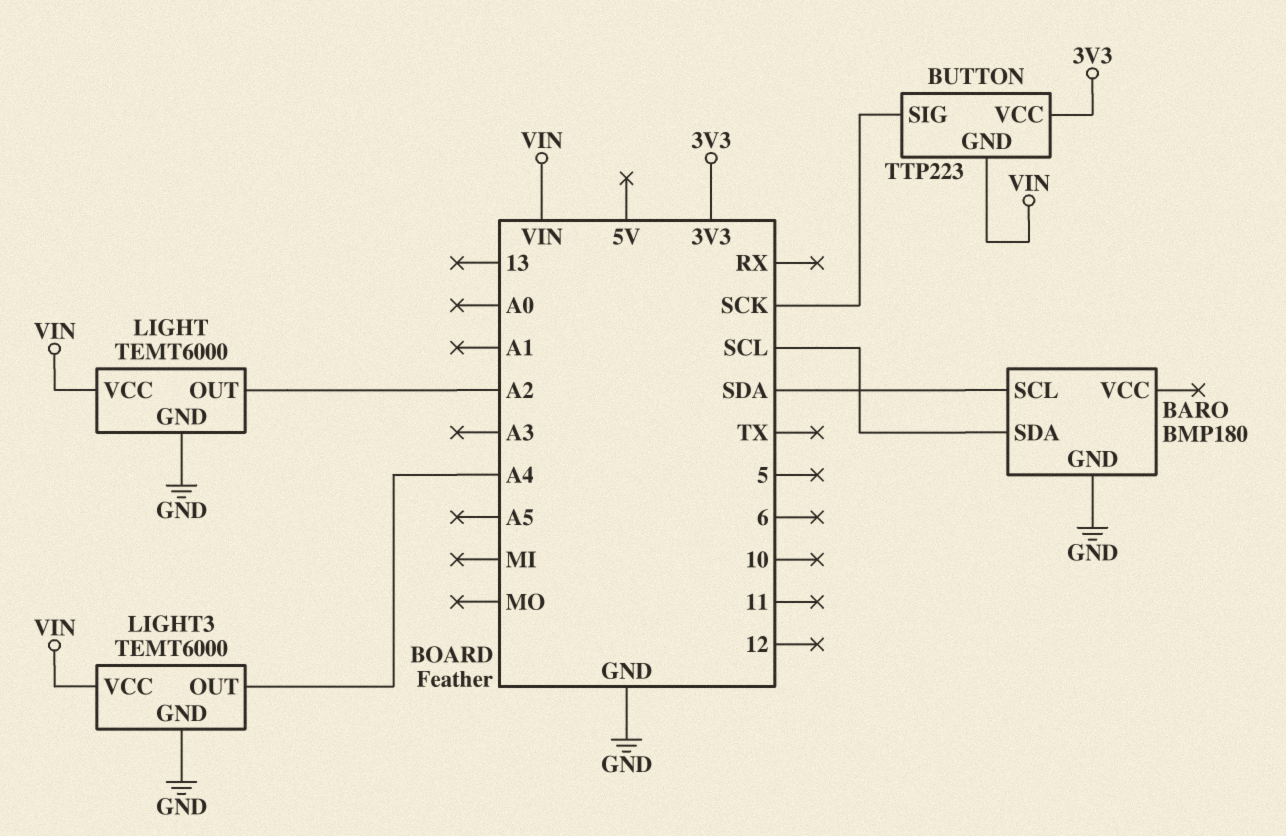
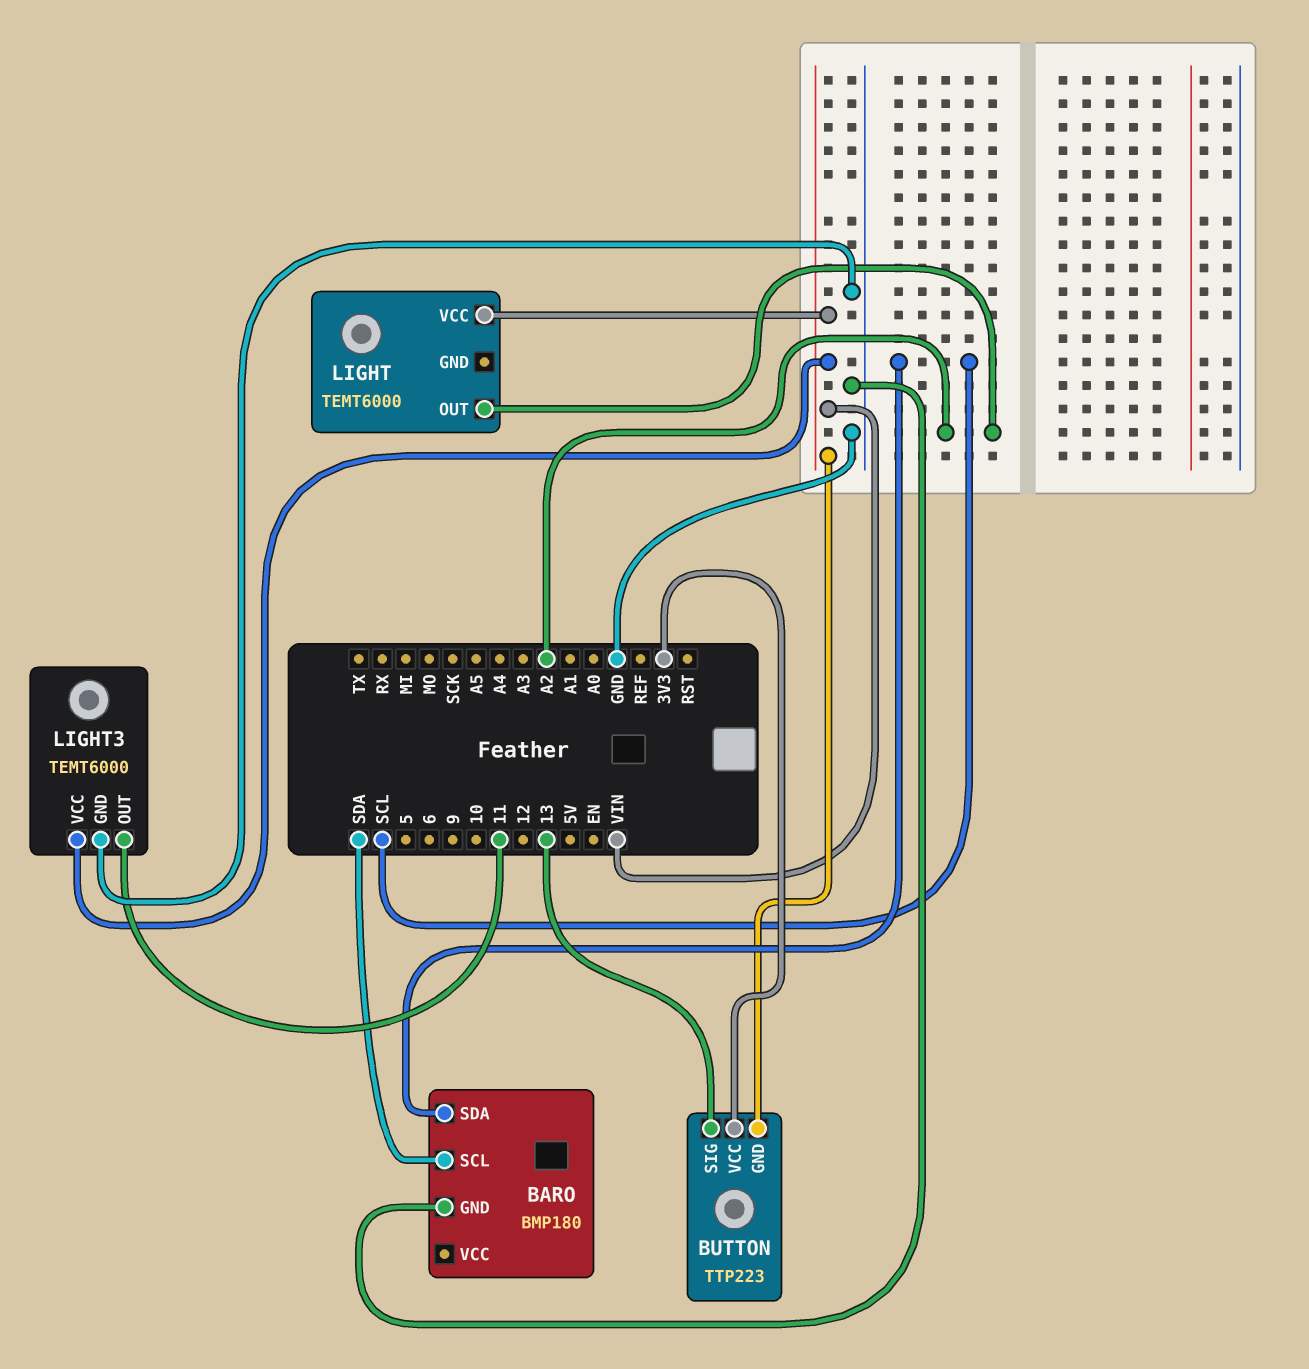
BUTTON pin SIG: SCK -> 13
LIGHT pin GND: GND -> none
LIGHT3 pin OUT: A4 -> 11

